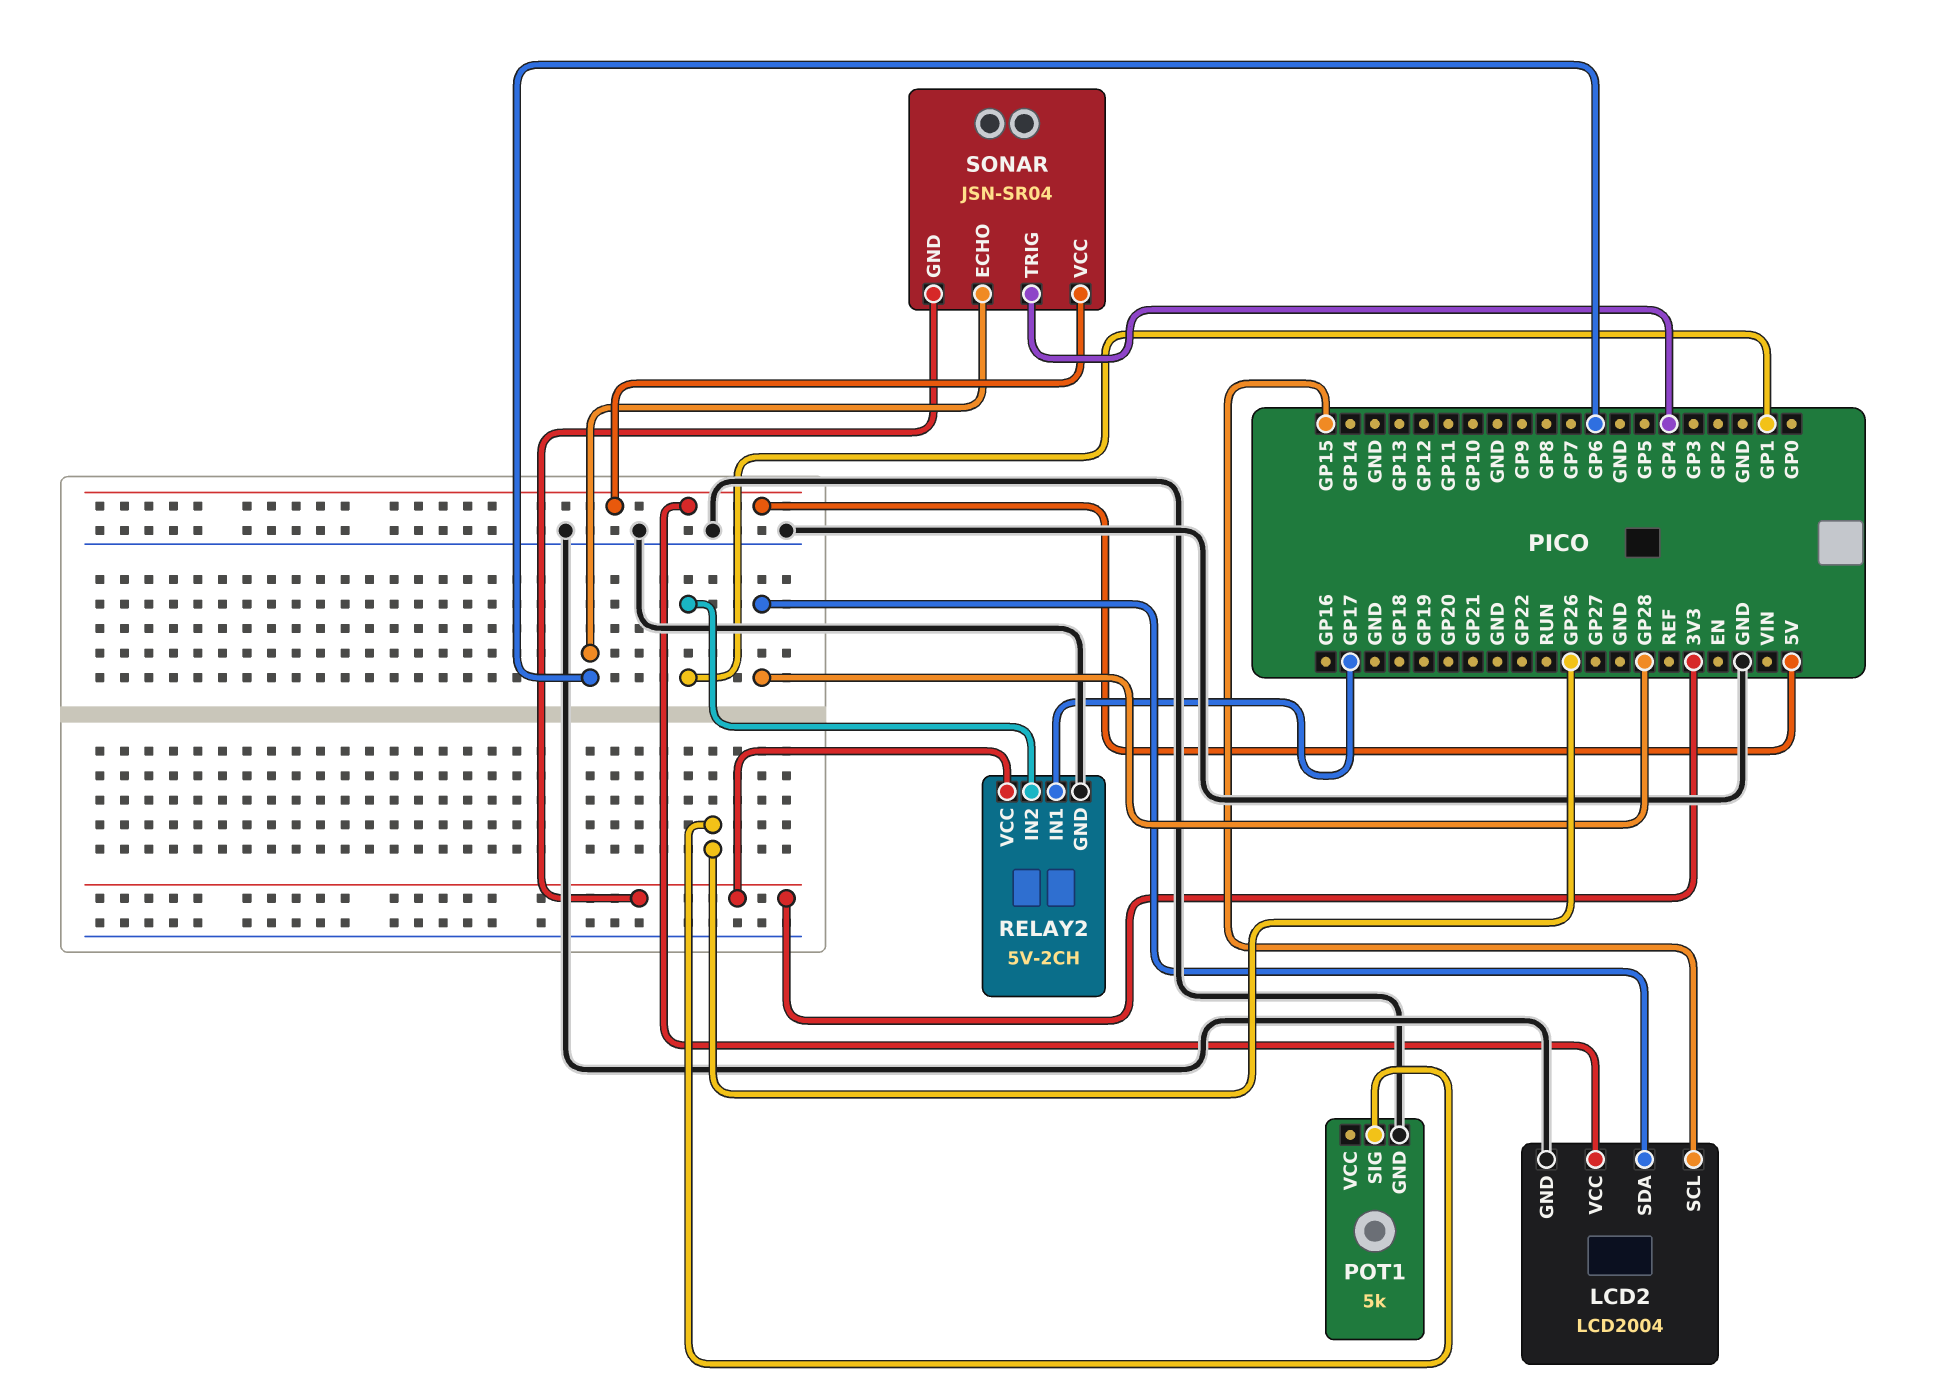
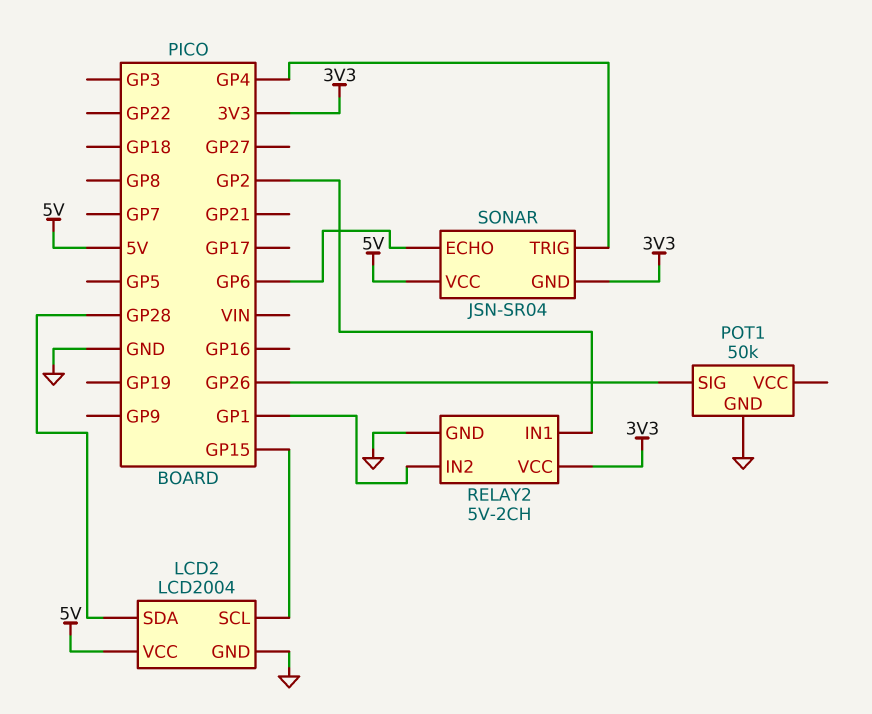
POT1: 5k -> 50k
RELAY2 pin IN1: GP17 -> GP2

